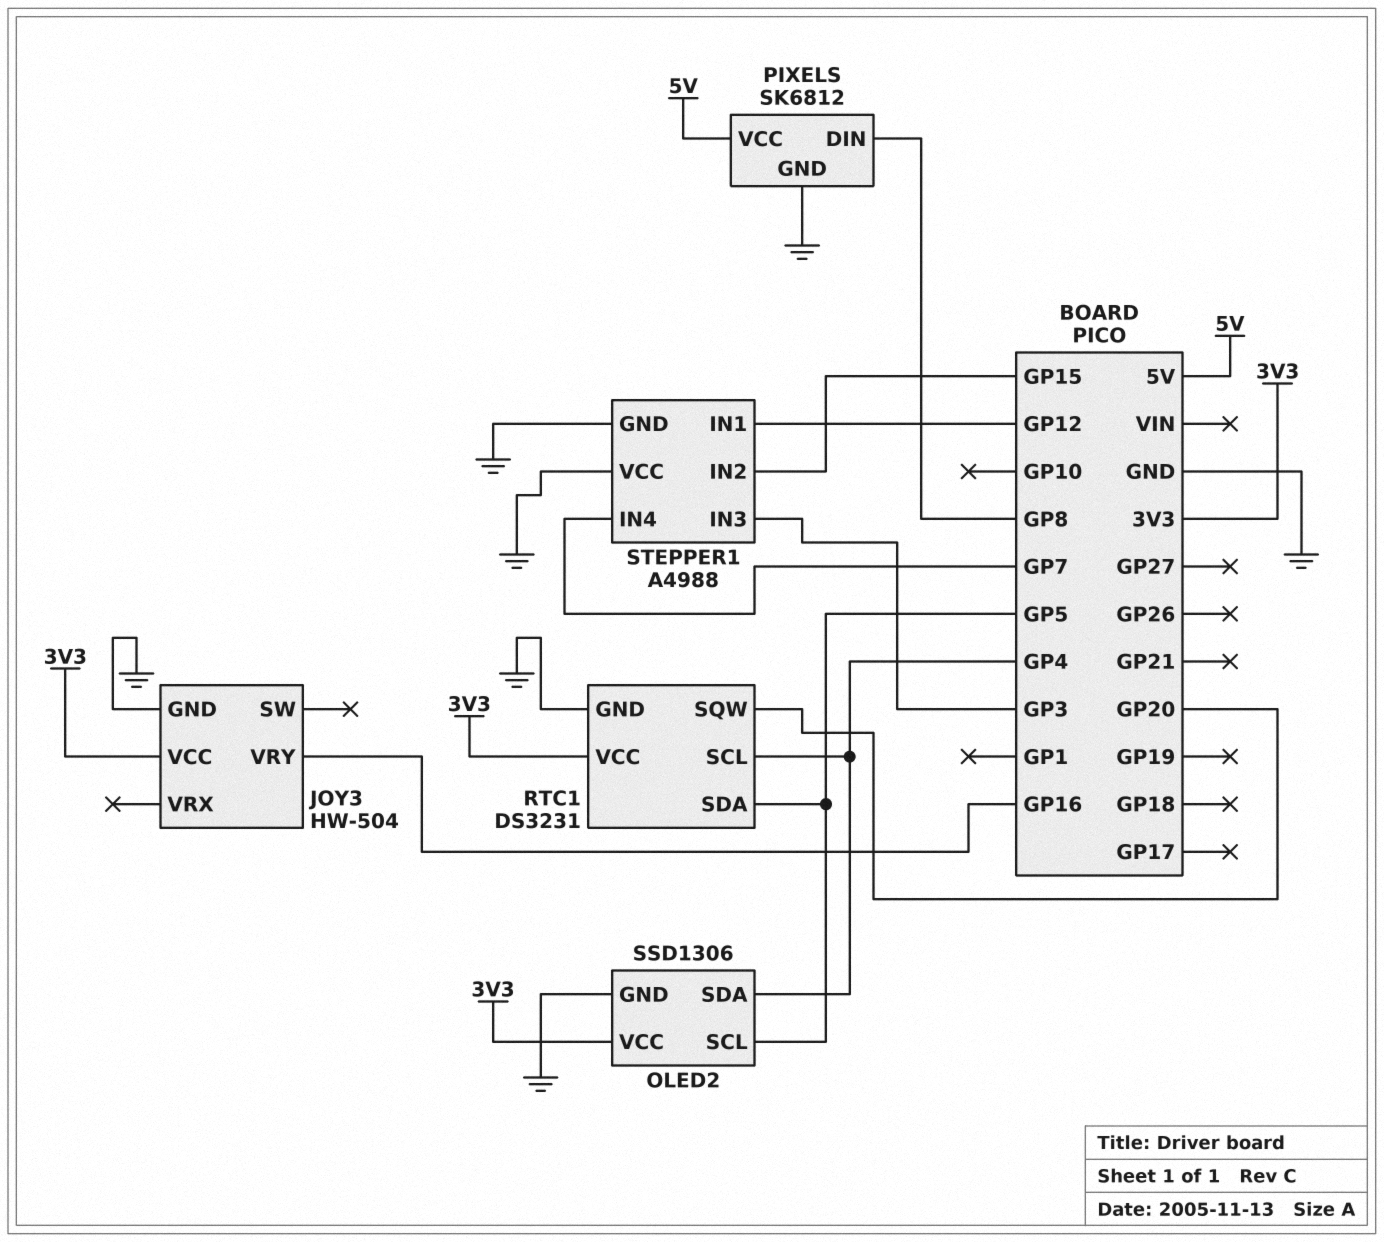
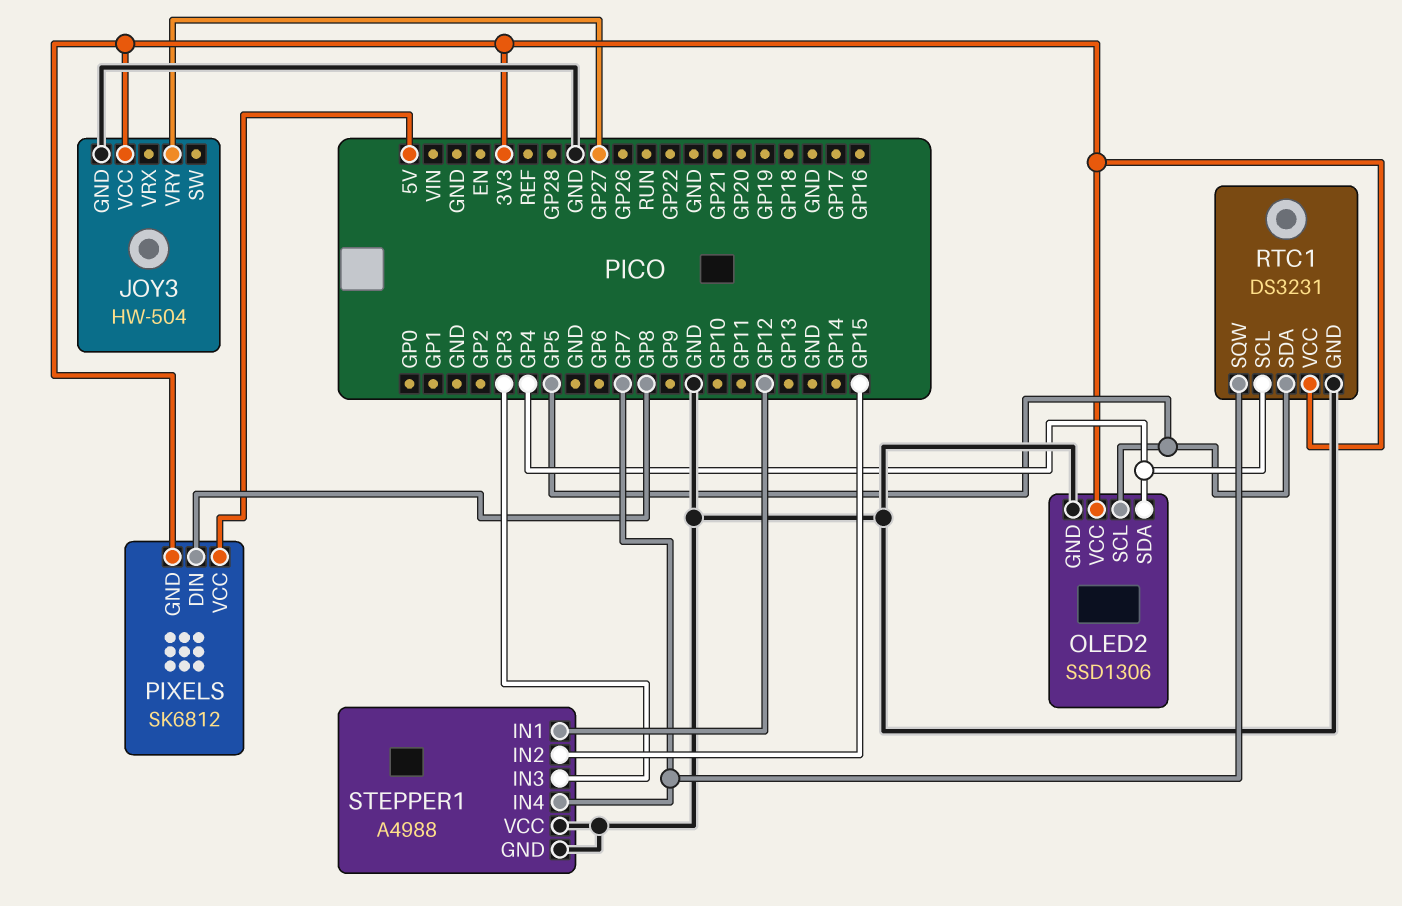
JOY3 pin VRY: GP16 -> GP27
PIXELS pin GND: GND -> 3V3
RTC1 pin SQW: GP20 -> GP7

